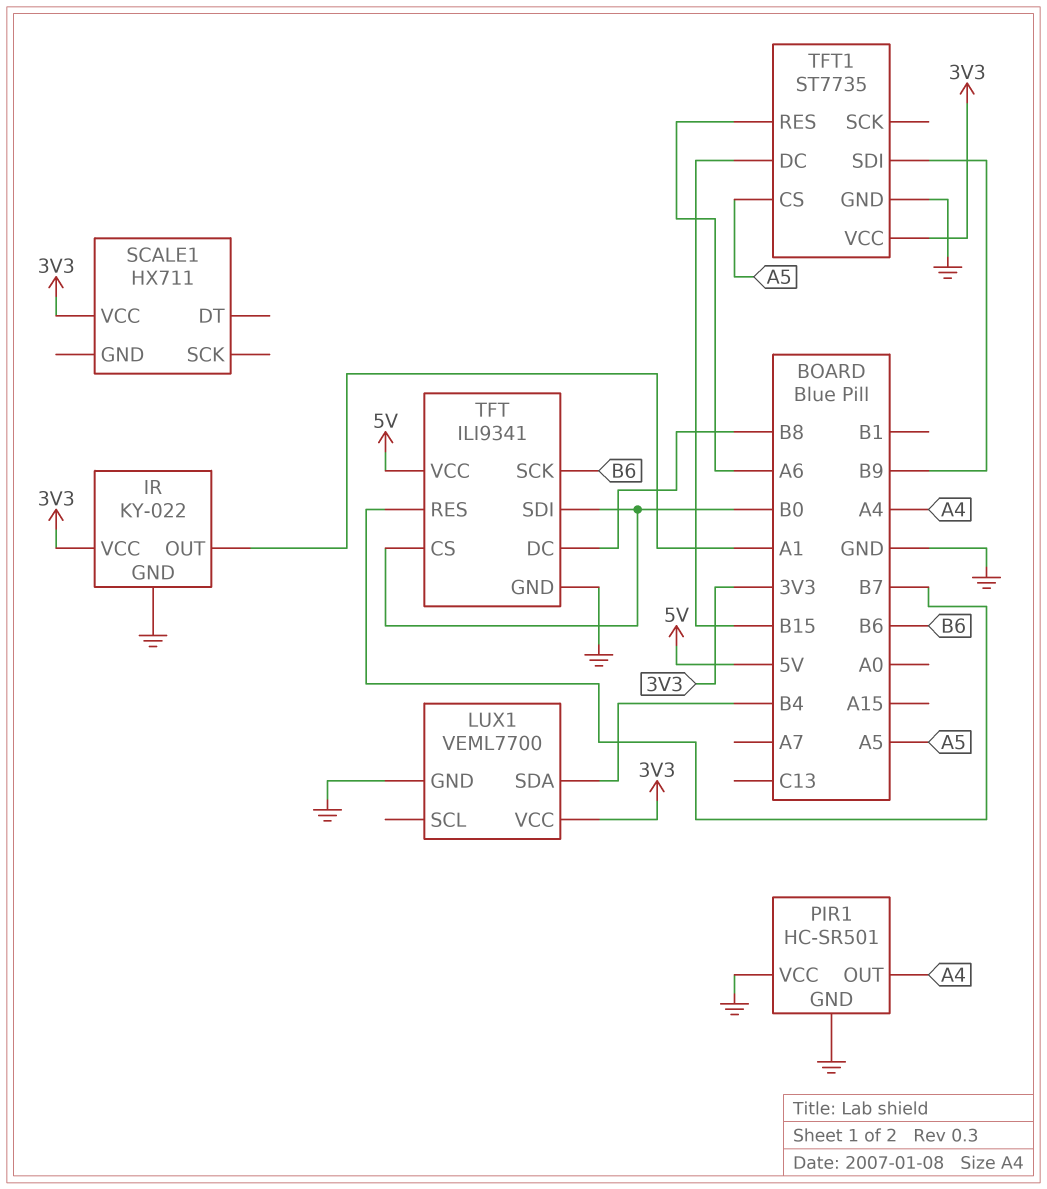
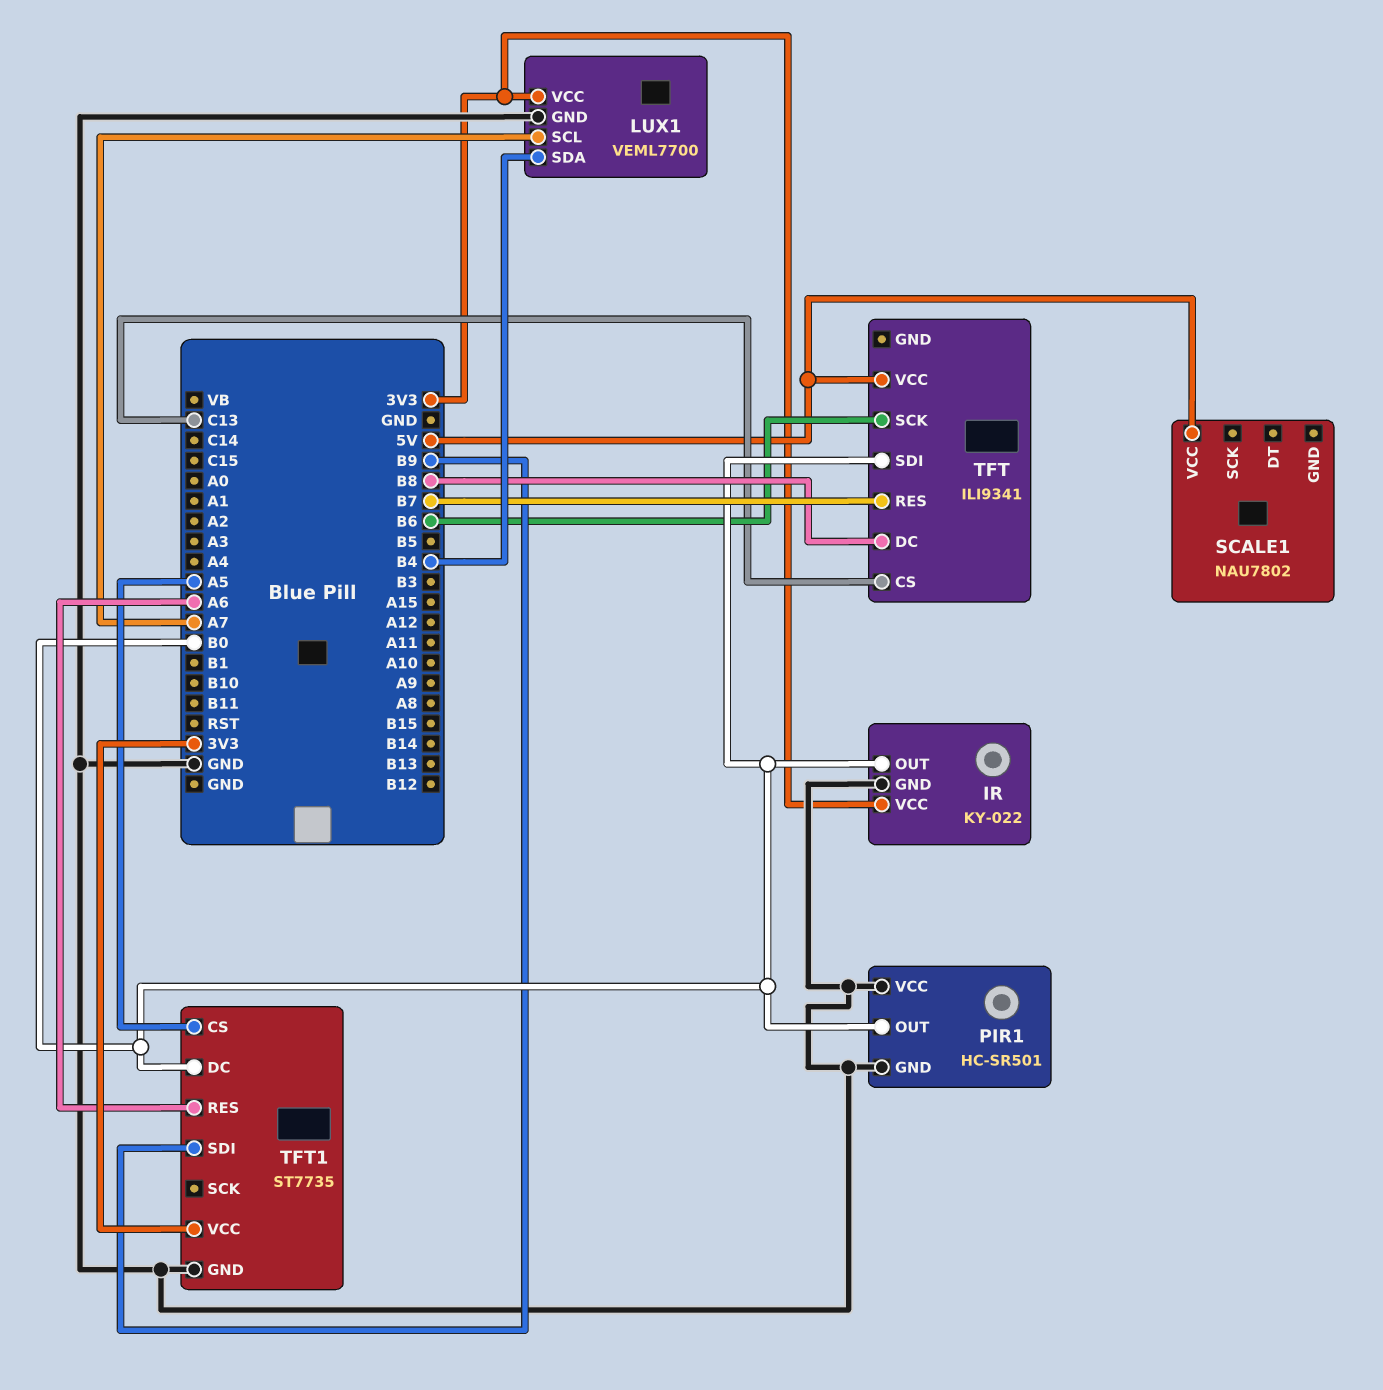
IR pin OUT: A1 -> B0
LUX1 pin SCL: none -> A7
PIR1 pin OUT: A4 -> B0
SCALE1: HX711 -> NAU7802
SCALE1 pin VCC: 3V3 -> 5V
TFT pin CS: B0 -> C13
TFT pin GND: GND -> none
TFT1 pin DC: B15 -> B0

